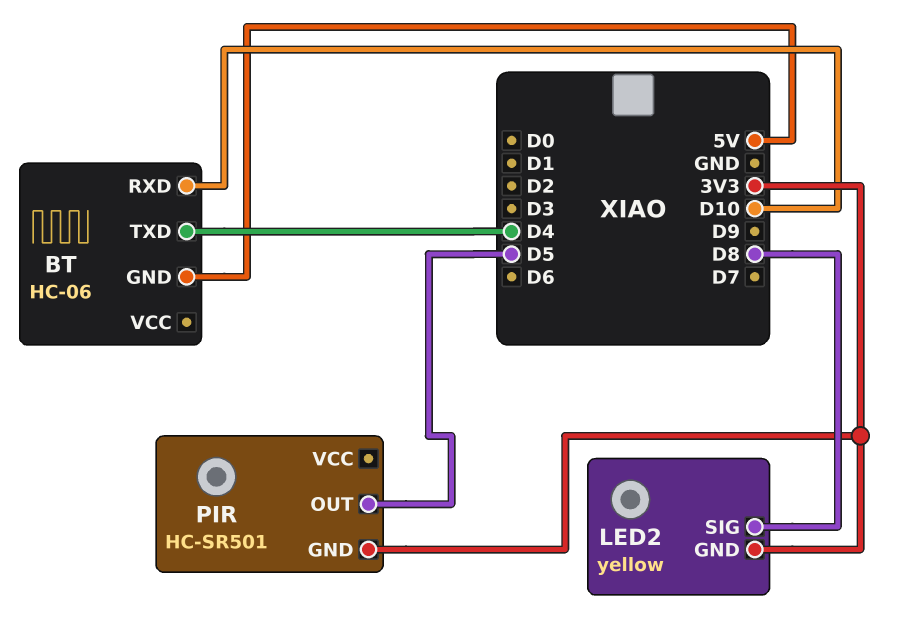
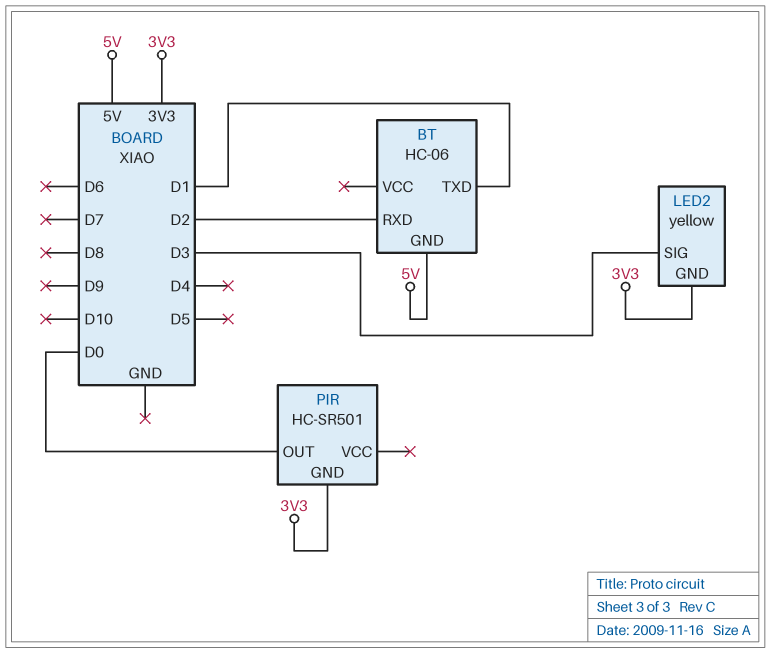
BT pin RXD: D10 -> D2
BT pin TXD: D4 -> D1
LED2 pin SIG: D8 -> D3
PIR pin OUT: D5 -> D0

